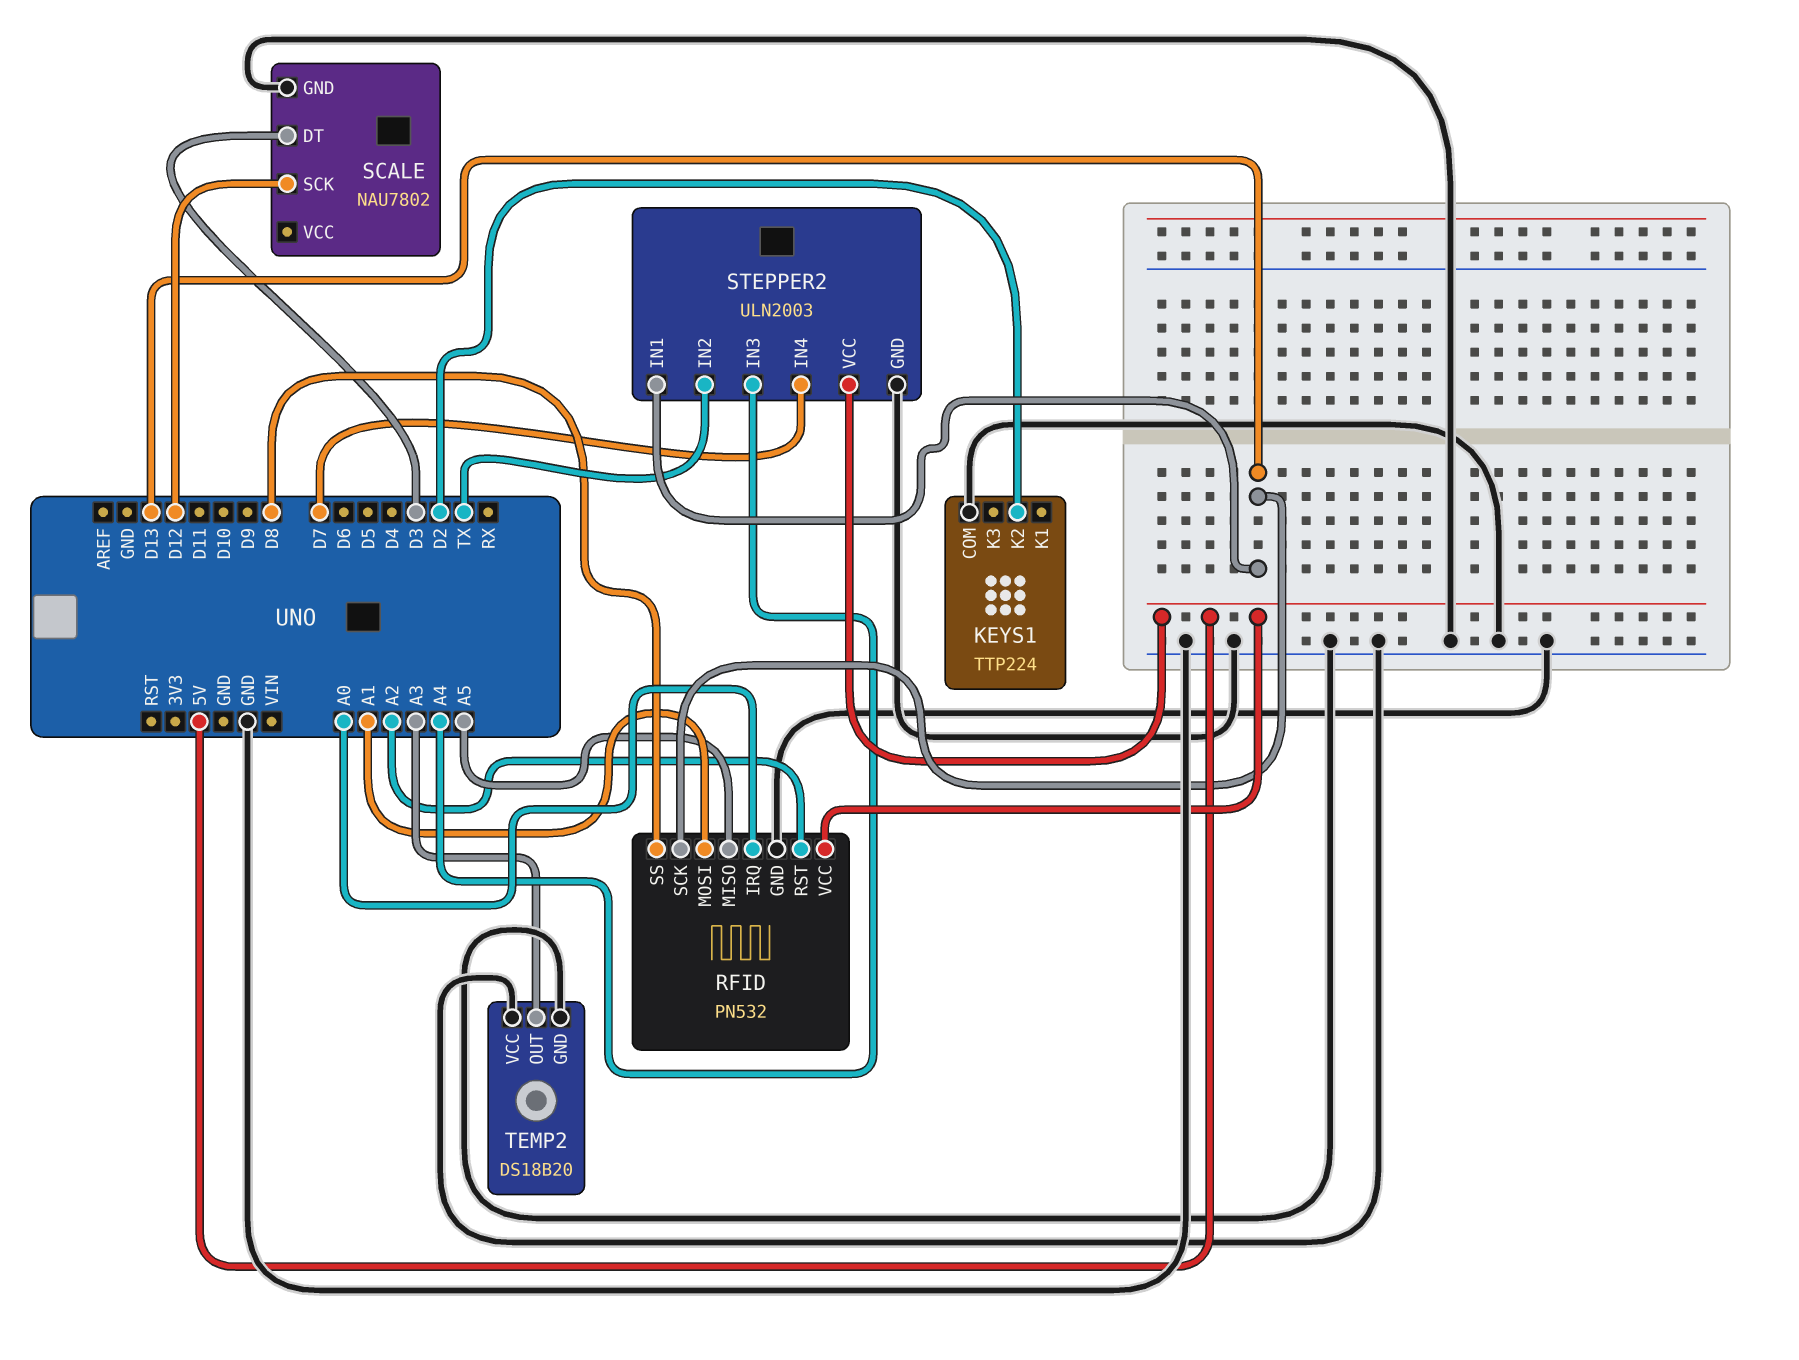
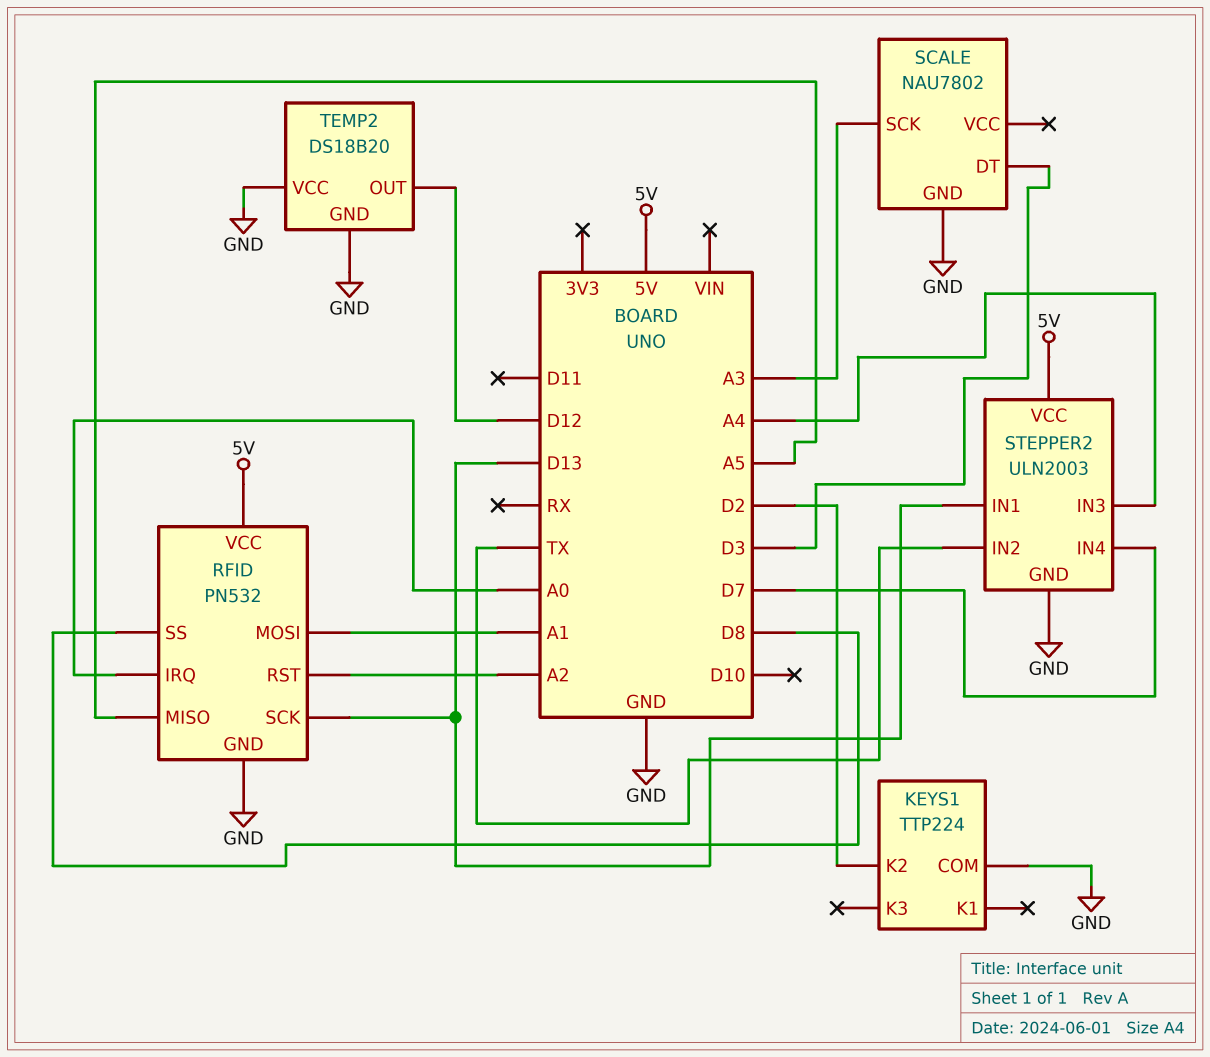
SCALE pin SCK: D12 -> A3
TEMP2 pin OUT: A3 -> D12

